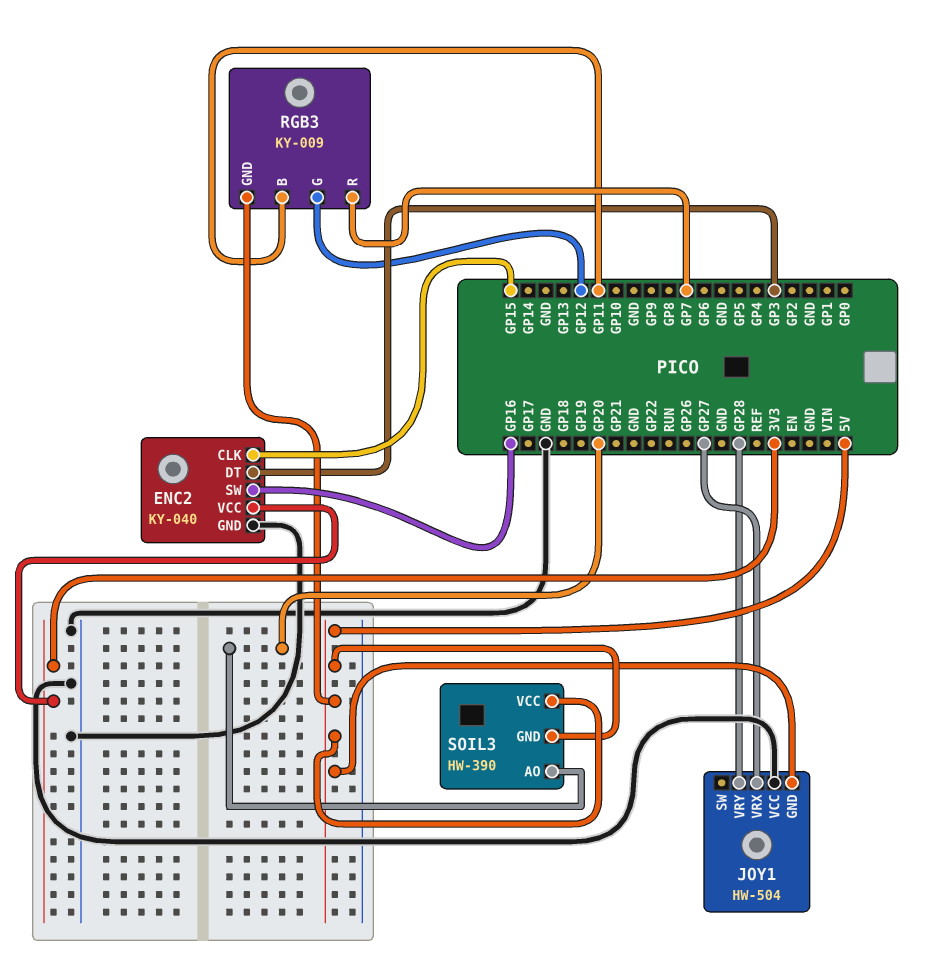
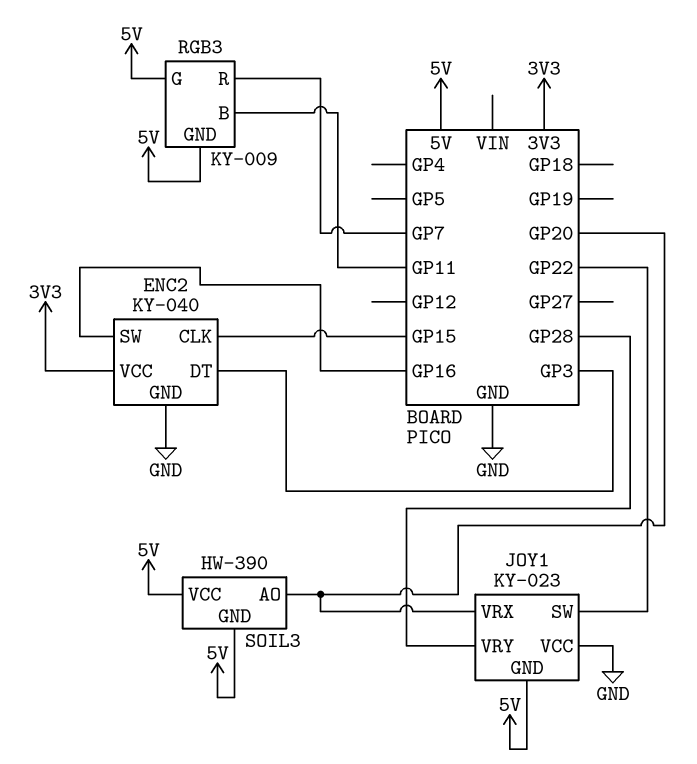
JOY1: HW-504 -> KY-023
JOY1 pin SW: none -> GP22
JOY1 pin VRX: GP27 -> GP20
RGB3 pin G: GP12 -> 5V

